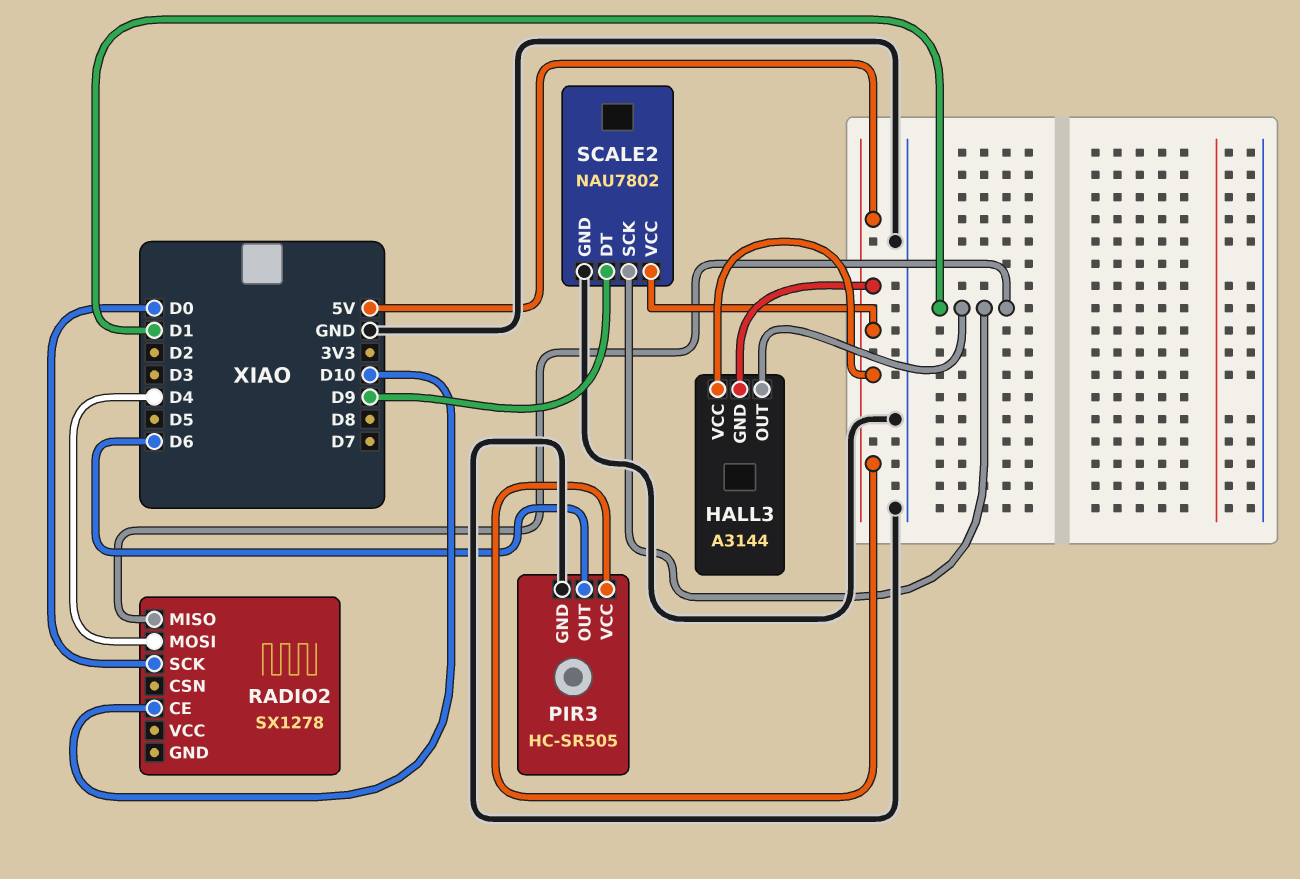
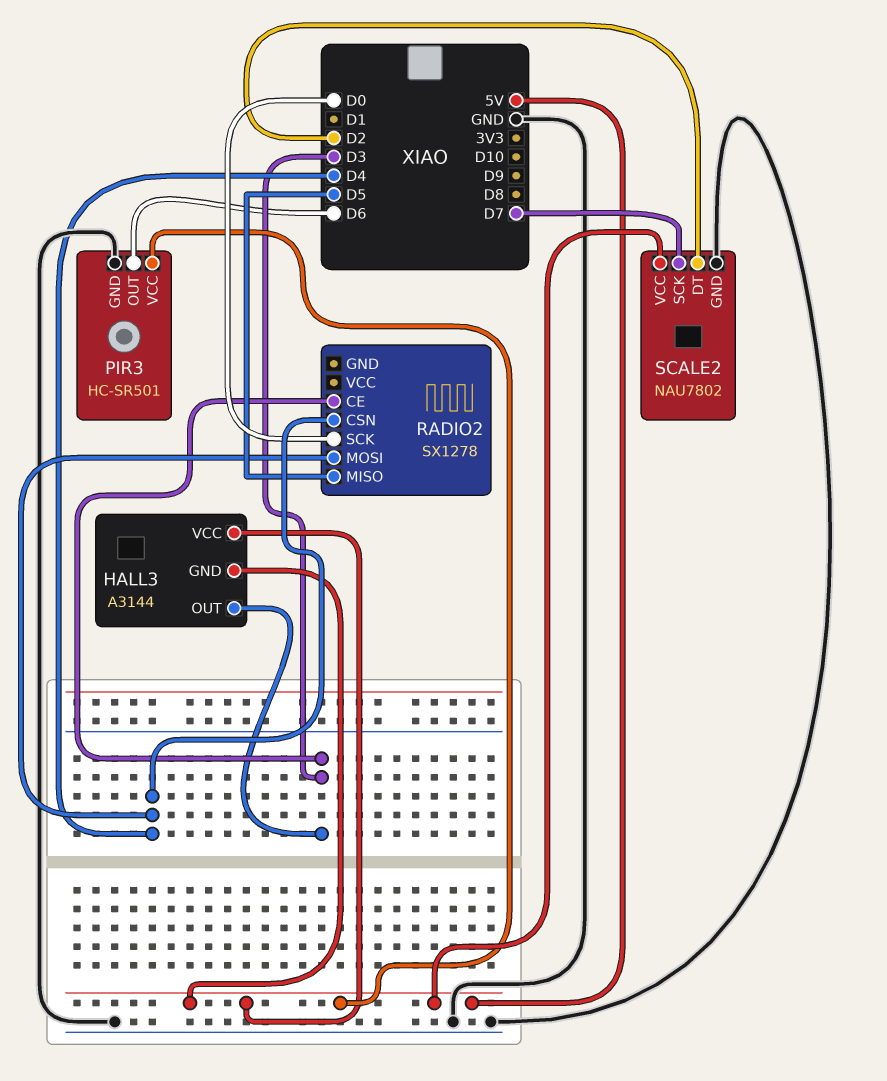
HALL3 pin OUT: D1 -> D3
PIR3: HC-SR505 -> HC-SR501
RADIO2 pin CE: D10 -> D3
RADIO2 pin CSN: none -> D4
RADIO2 pin MISO: D1 -> D5
SCALE2 pin DT: D9 -> D2
SCALE2 pin SCK: D1 -> D7

